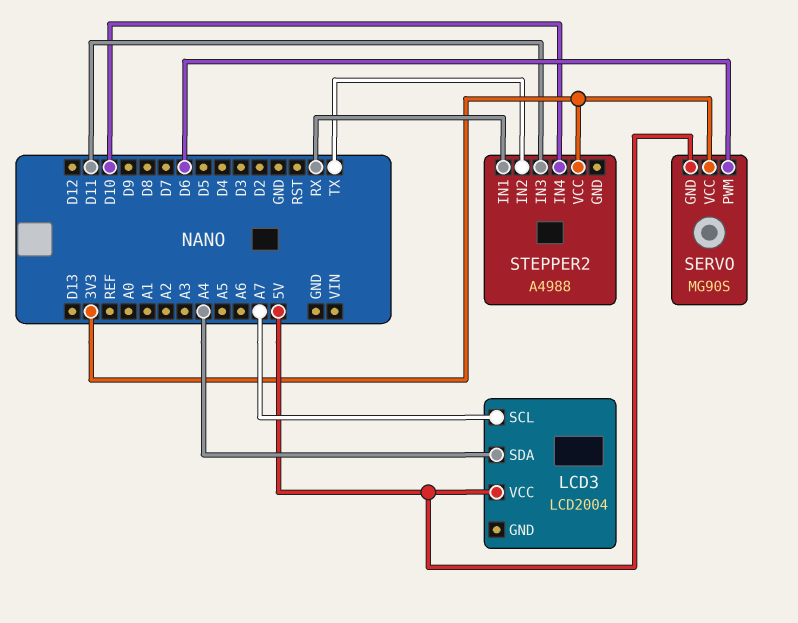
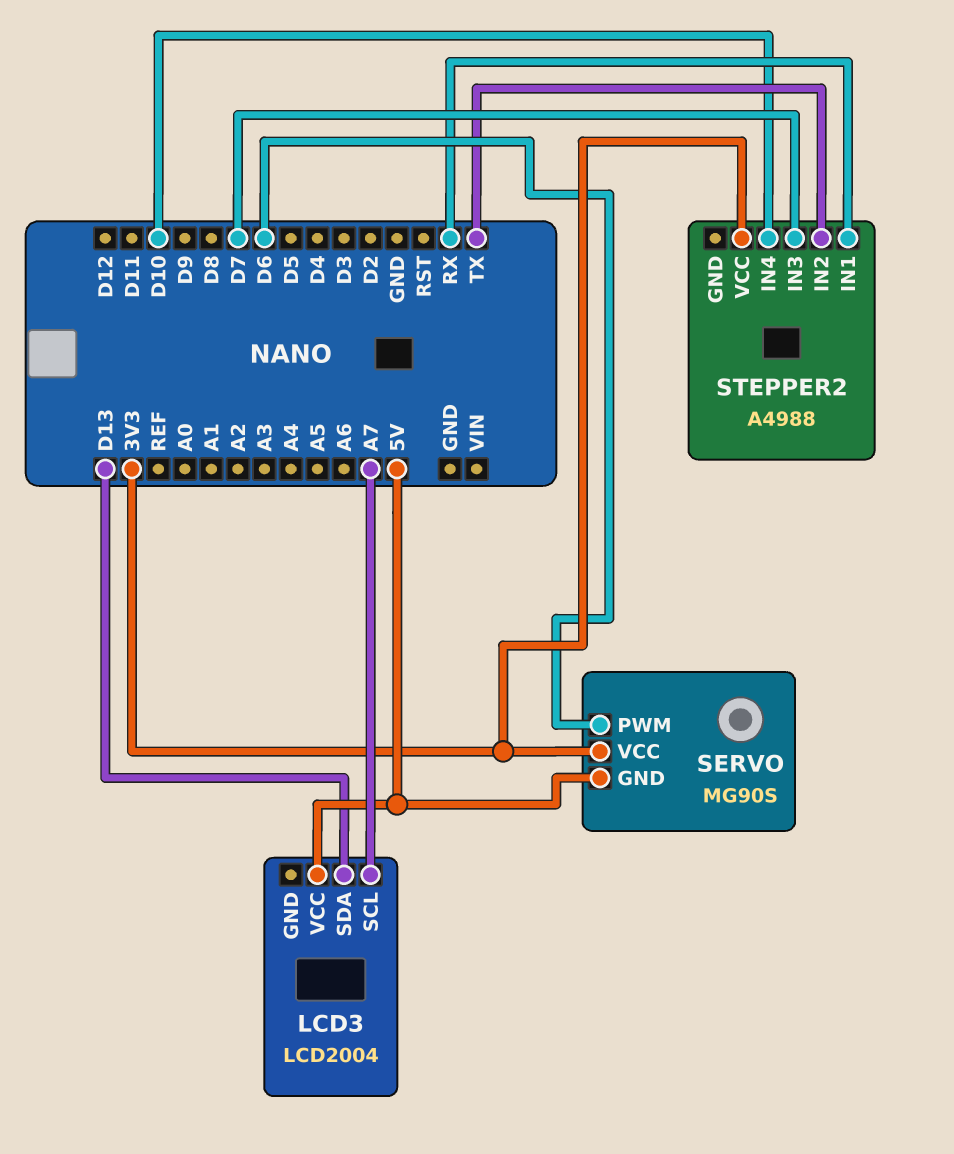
LCD3 pin SDA: A4 -> D13
STEPPER2 pin IN3: D11 -> D7

